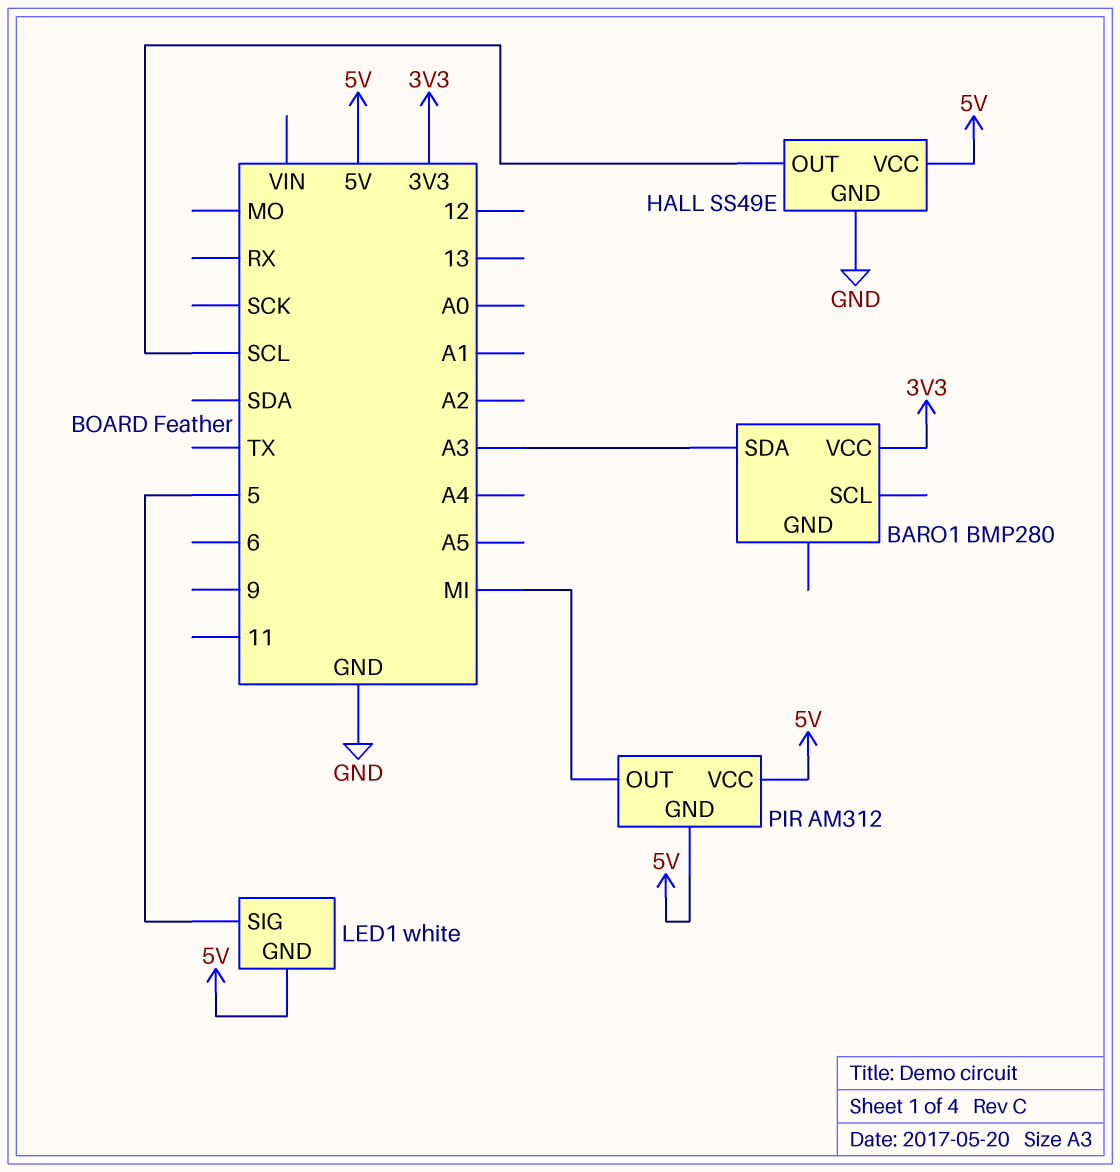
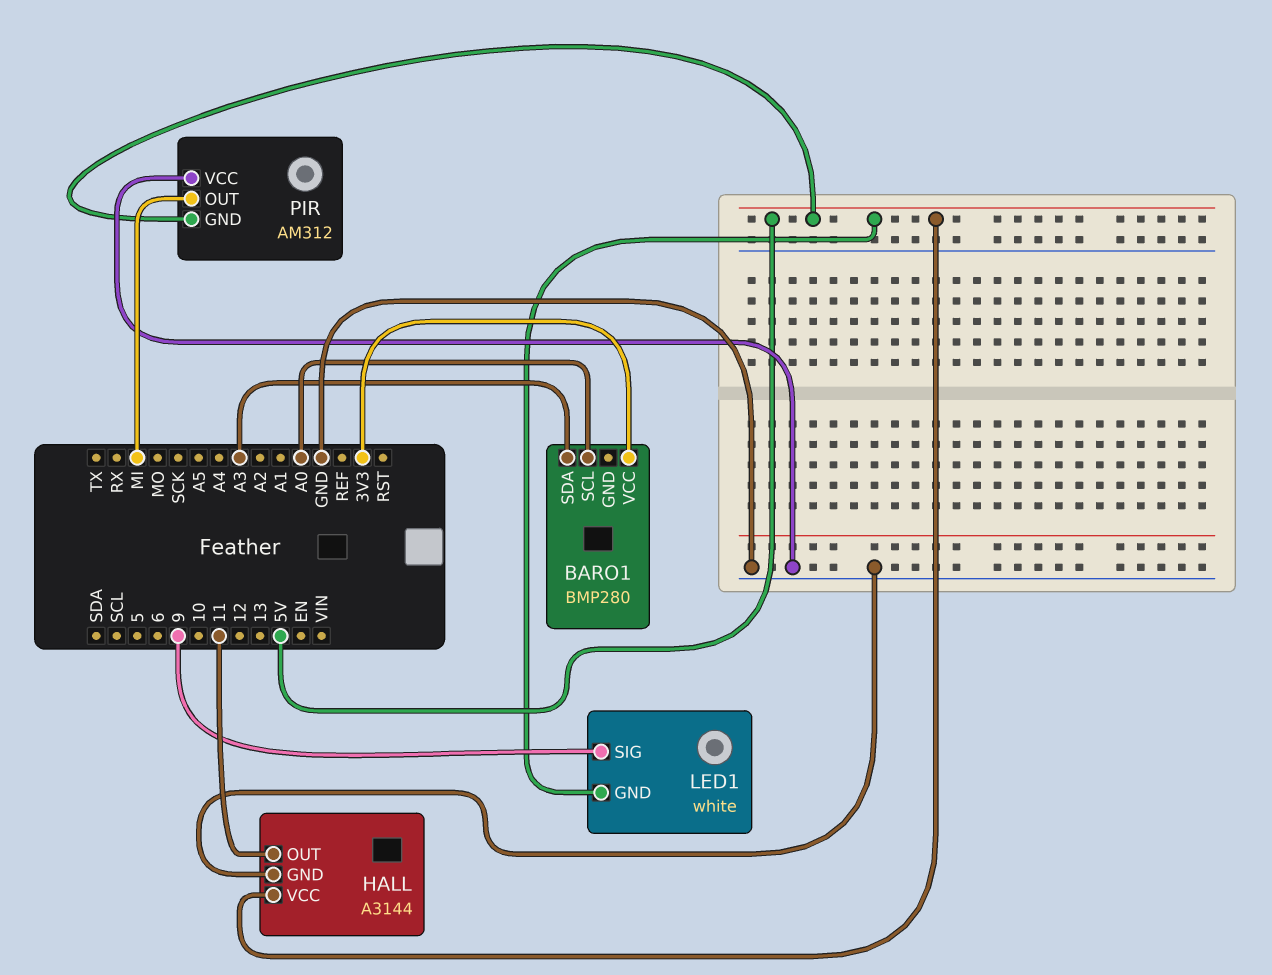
BARO1 pin SCL: none -> A0
HALL: SS49E -> A3144
HALL pin OUT: SCL -> 11
LED1 pin SIG: 5 -> 9
PIR pin VCC: 5V -> GND

